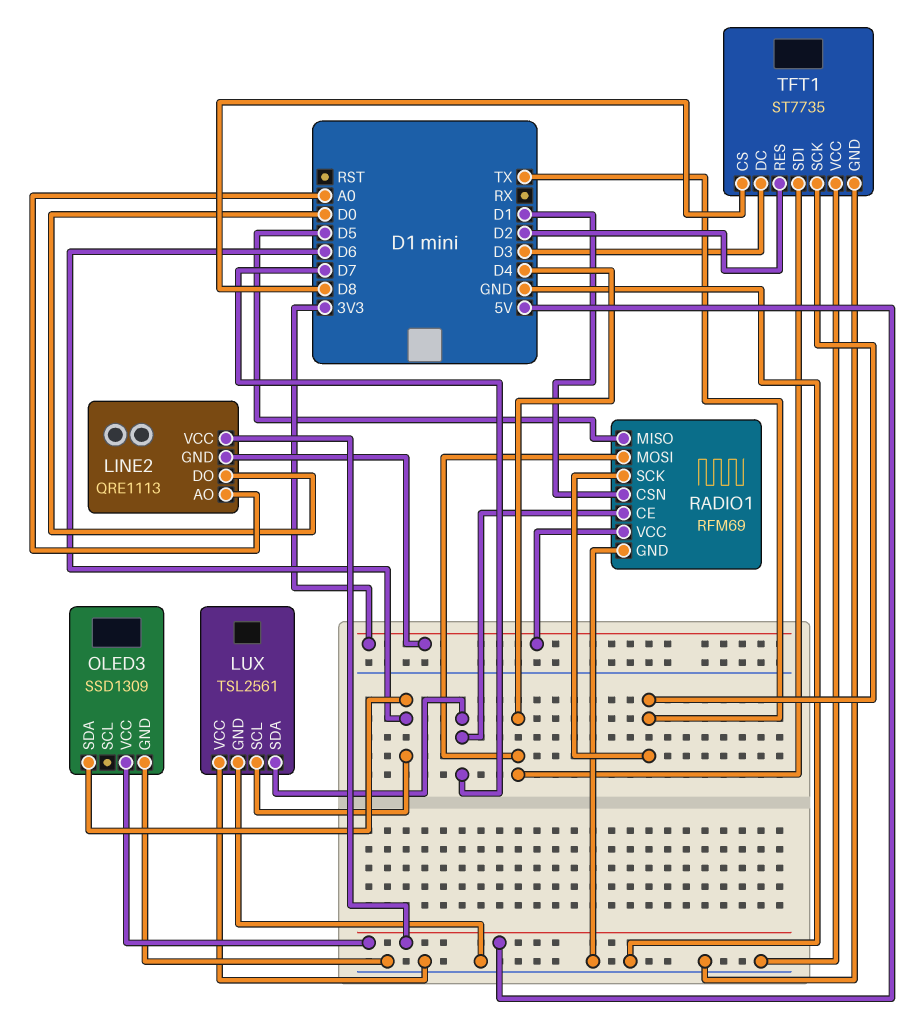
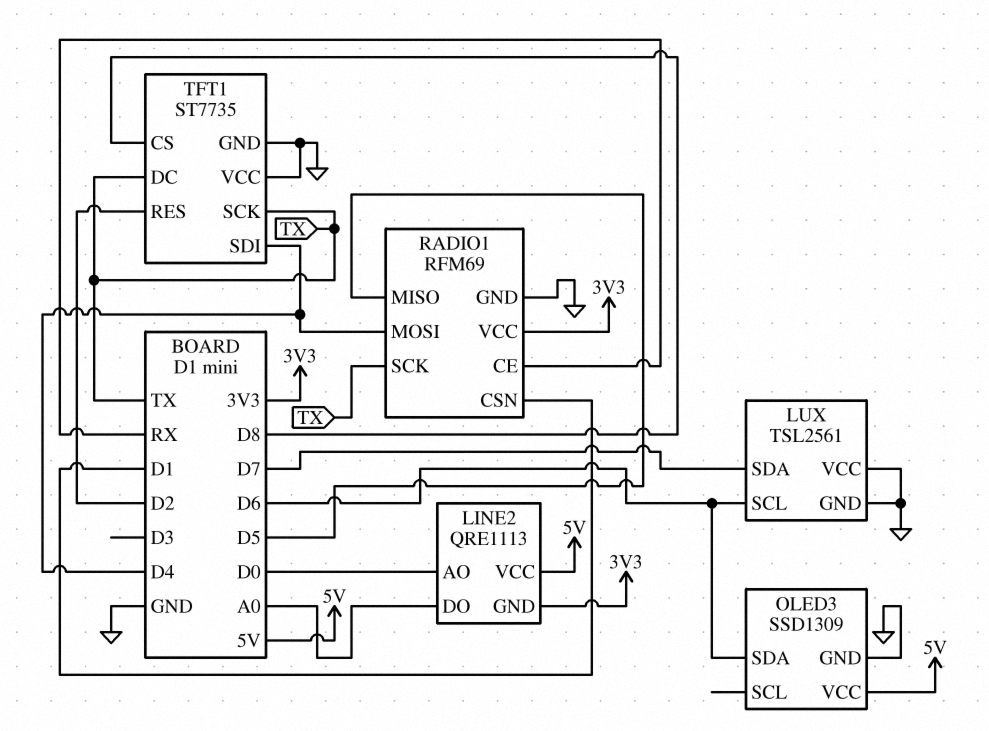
LINE2 pin AO: A0 -> D0
LINE2 pin DO: D0 -> A0
RADIO1 pin CE: D7 -> RX
TFT1 pin DC: D3 -> TX

